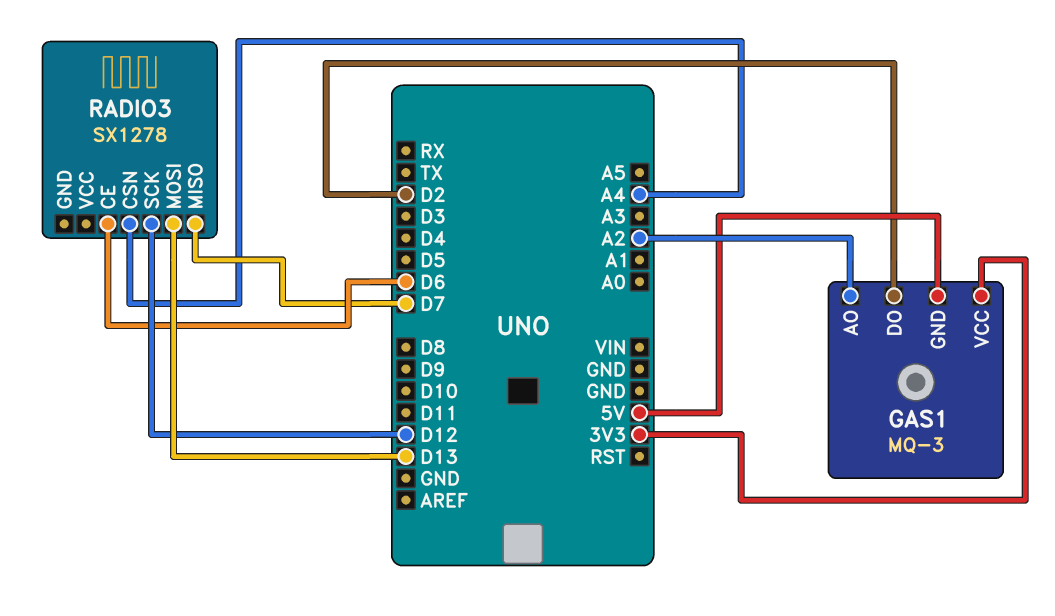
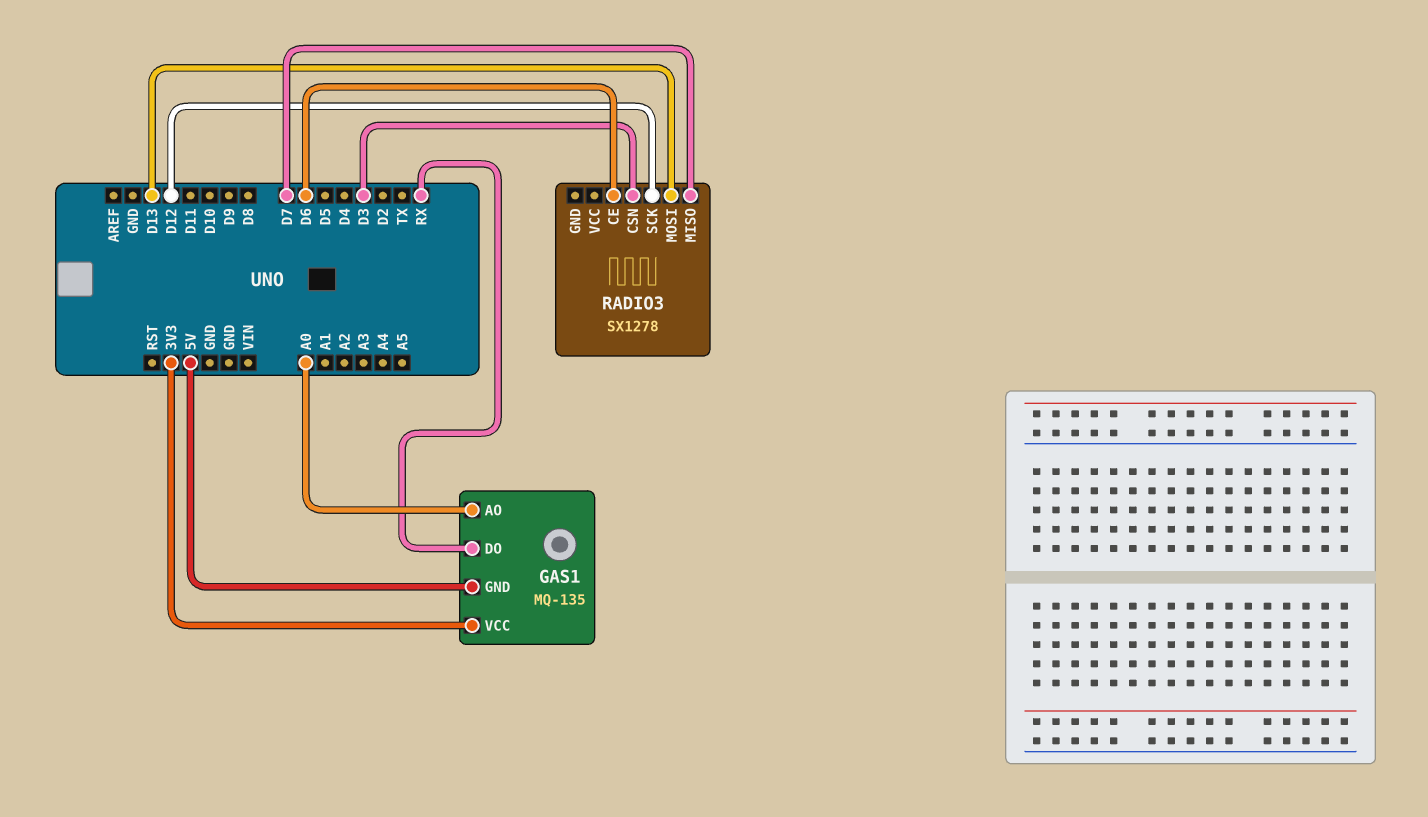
GAS1: MQ-3 -> MQ-135
GAS1 pin AO: A2 -> A0
GAS1 pin DO: D2 -> RX
RADIO3 pin CSN: A4 -> D3

